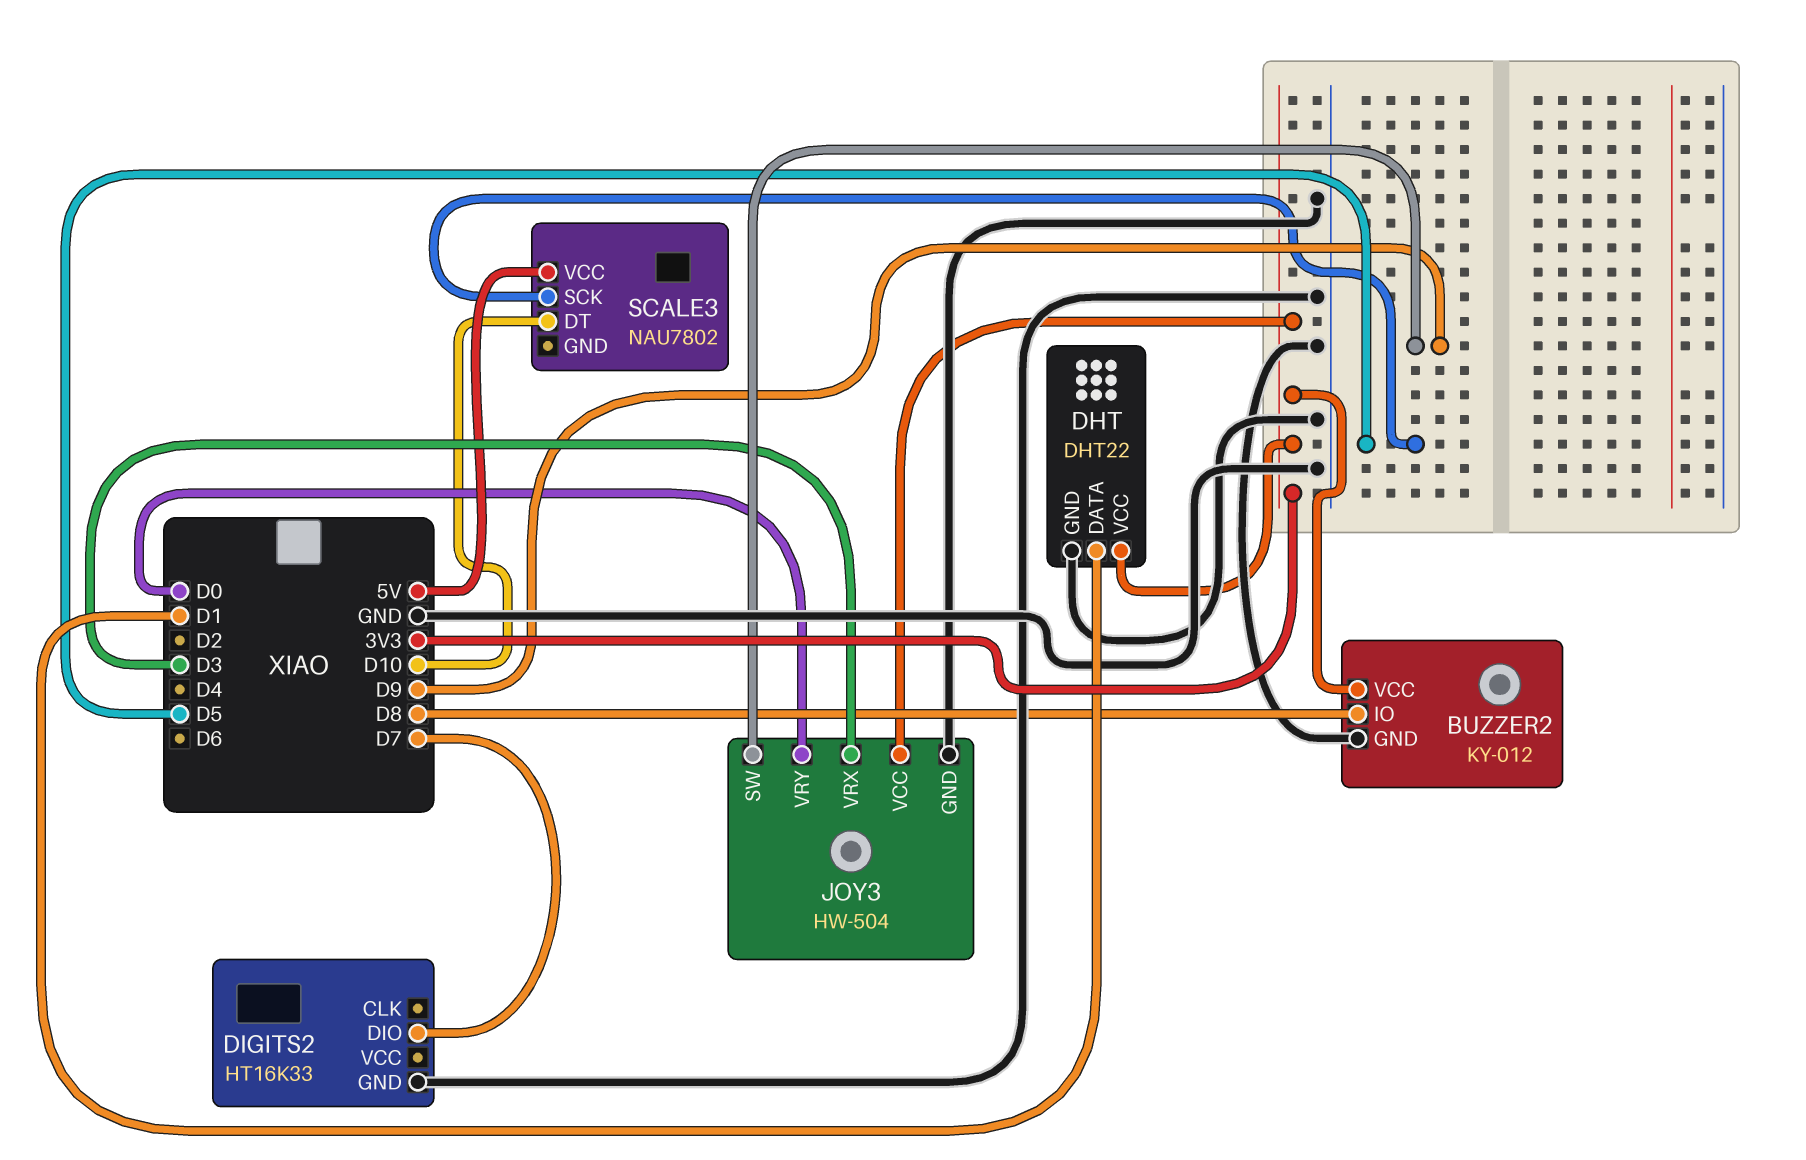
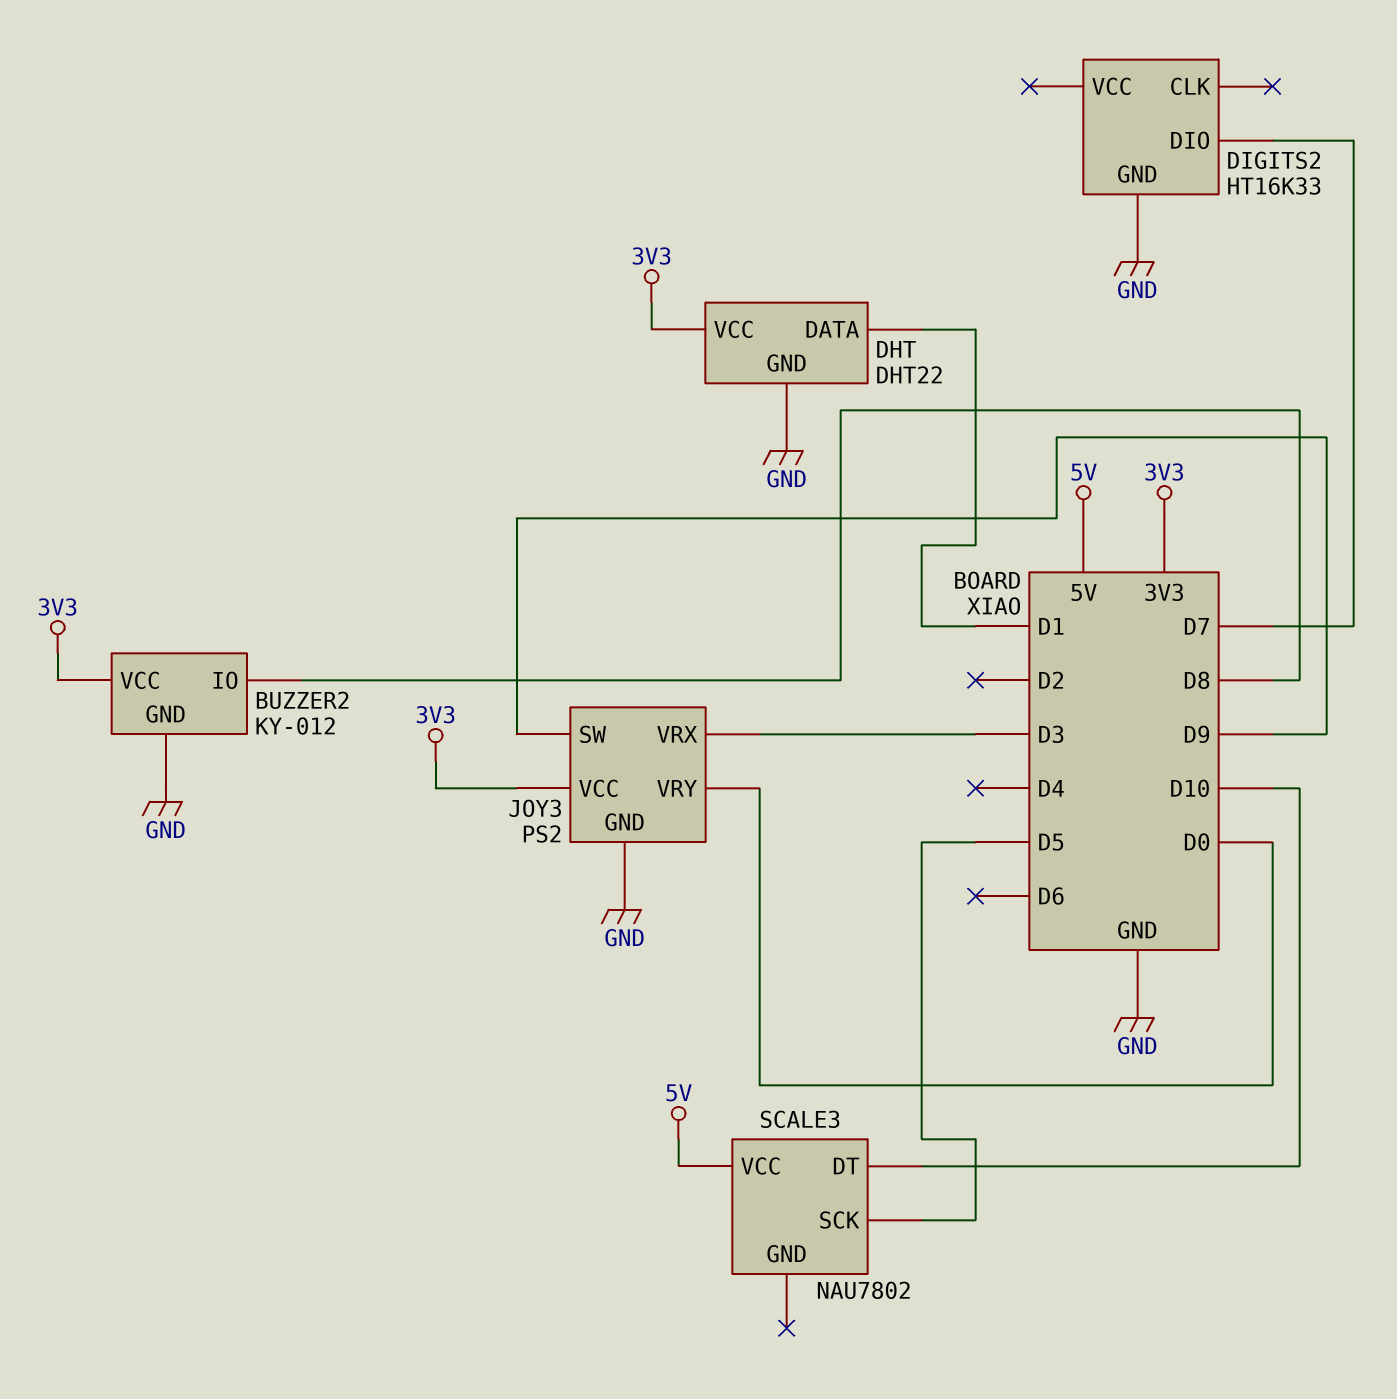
JOY3: HW-504 -> PS2

